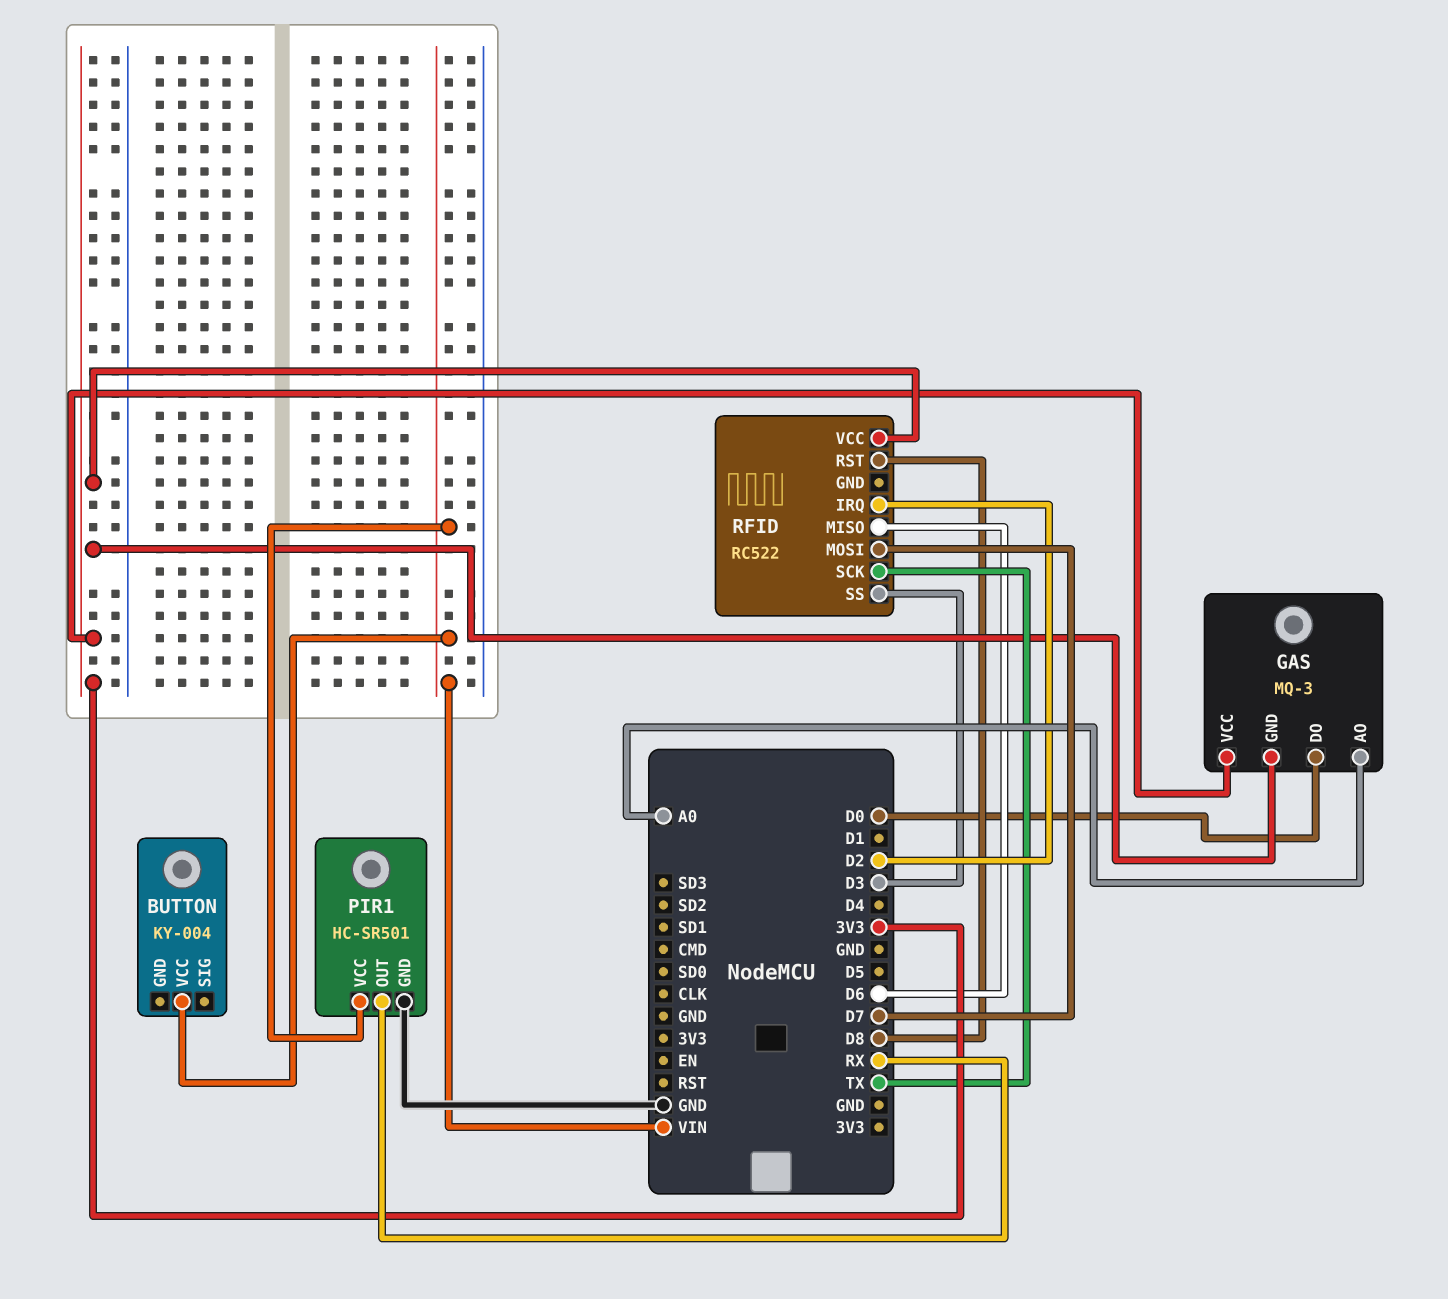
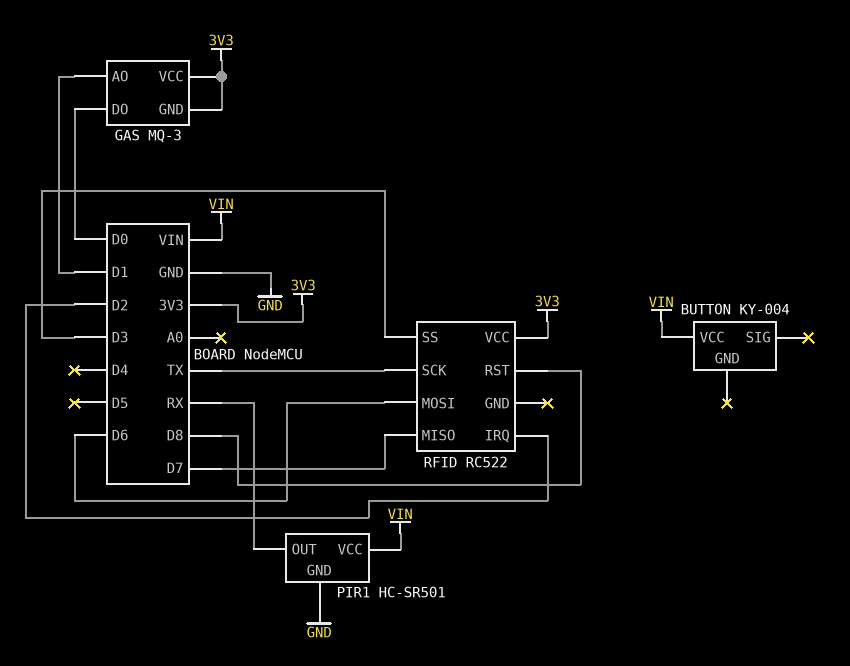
GAS pin AO: A0 -> D1
RFID pin MISO: D6 -> D7
RFID pin MOSI: D7 -> D6

